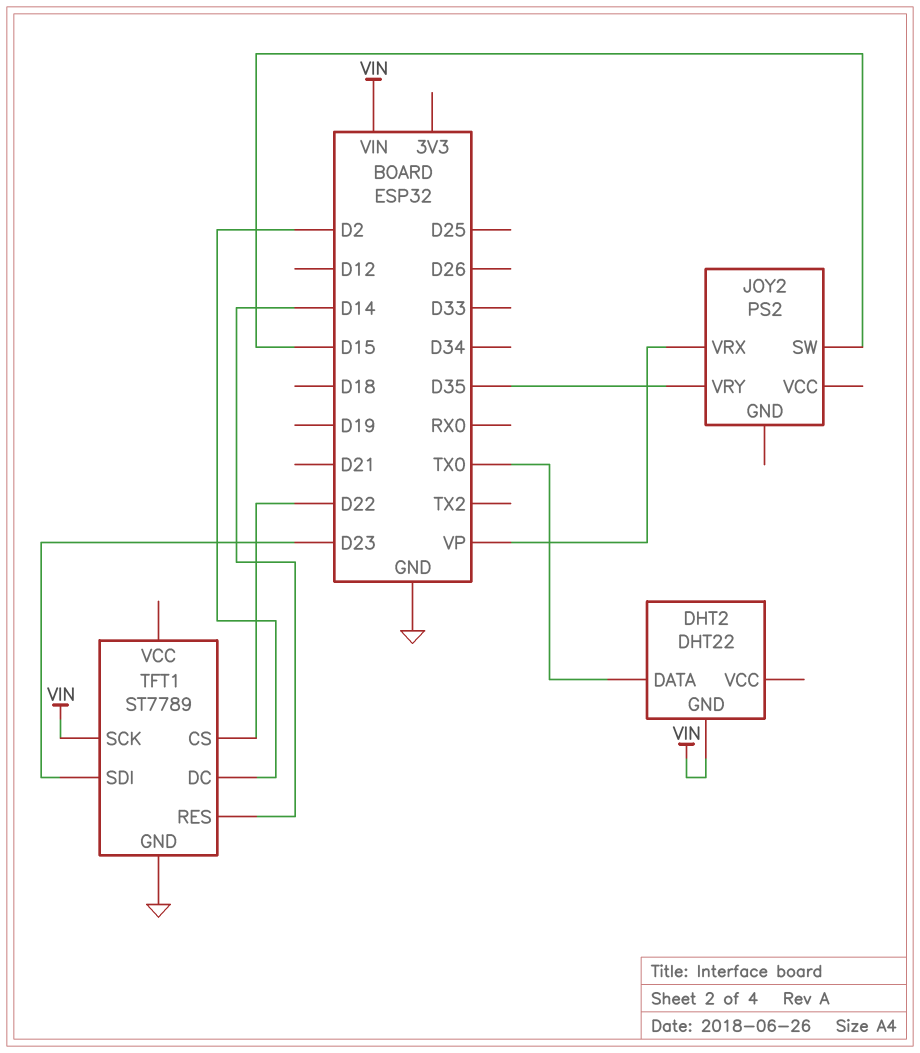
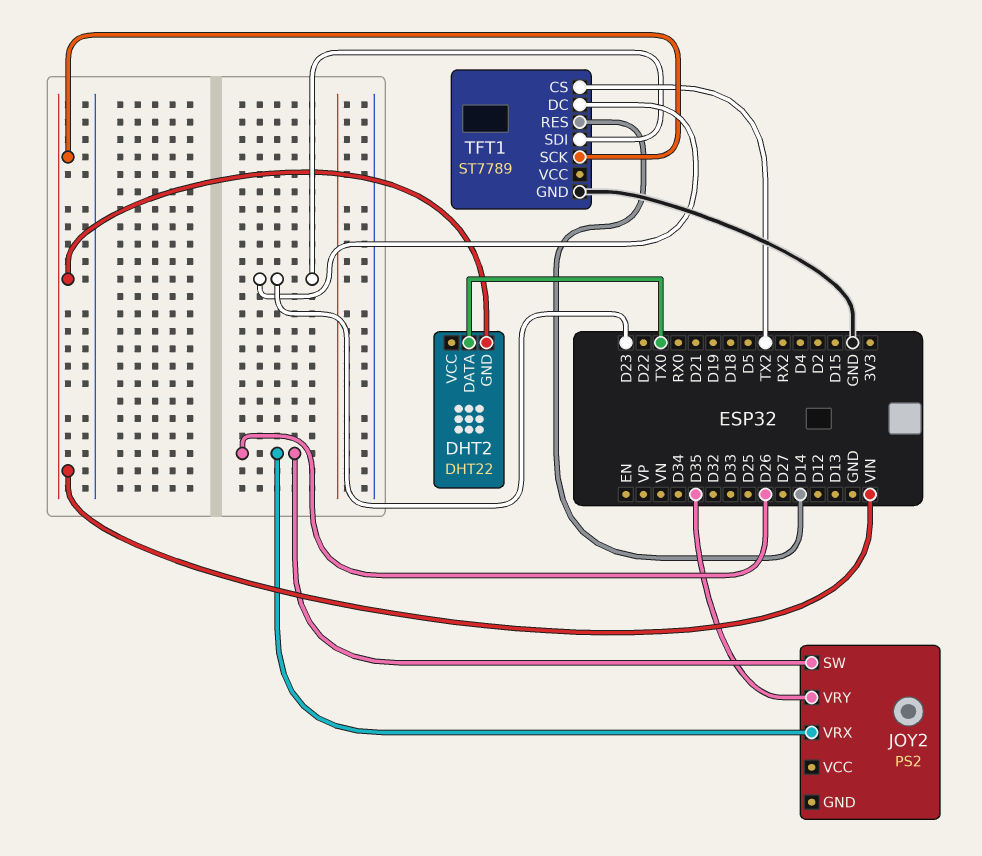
JOY2 pin SW: D15 -> D26
JOY2 pin VRX: VP -> D26
TFT1 pin CS: D22 -> TX2
TFT1 pin DC: D2 -> D23

